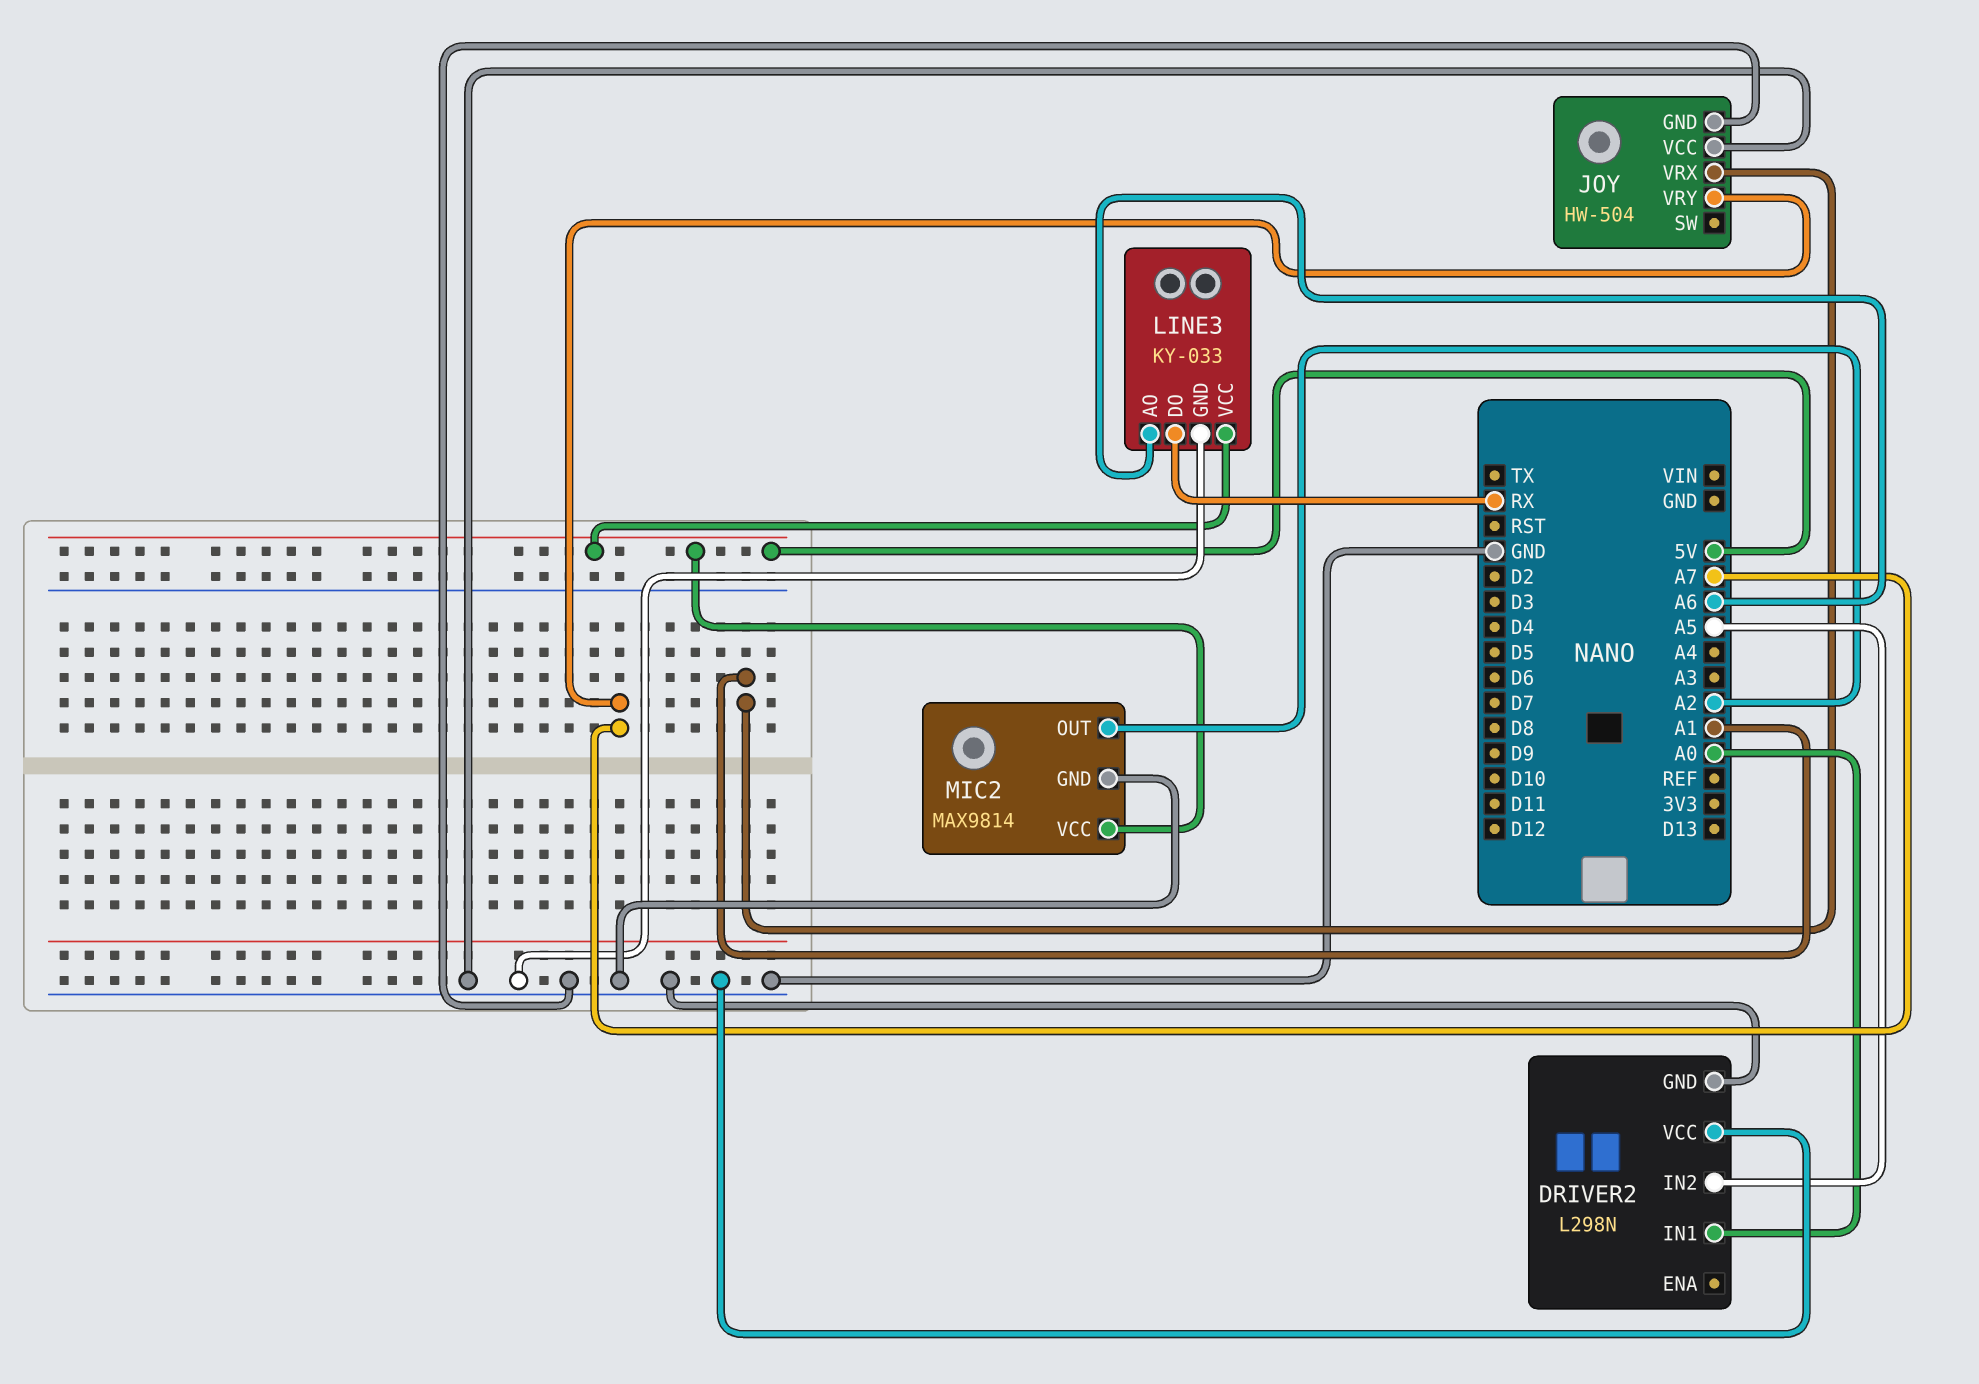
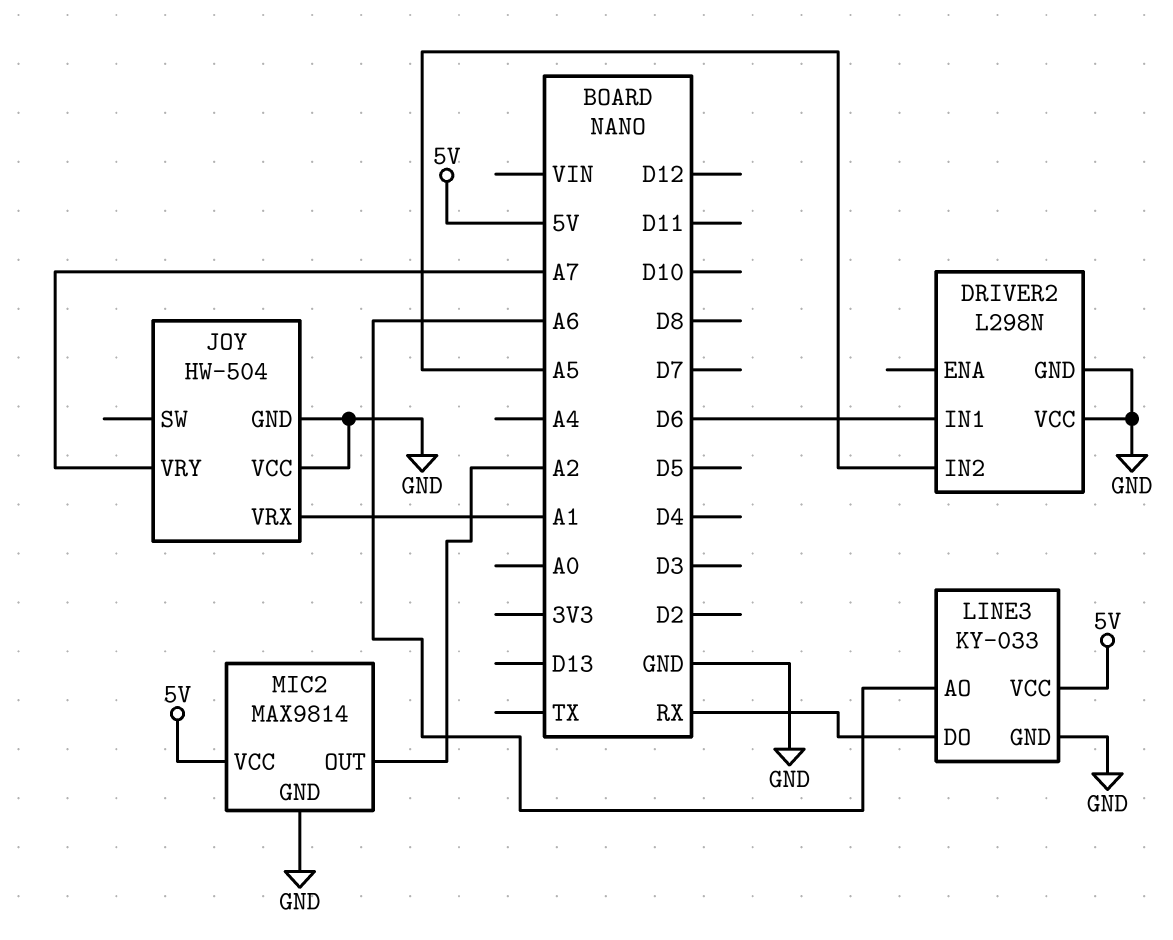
DRIVER2 pin IN1: A0 -> D6

